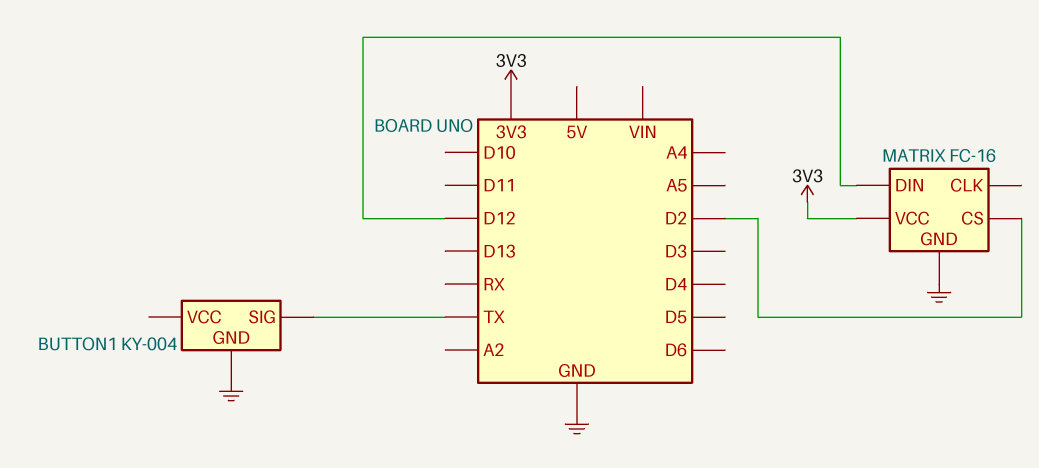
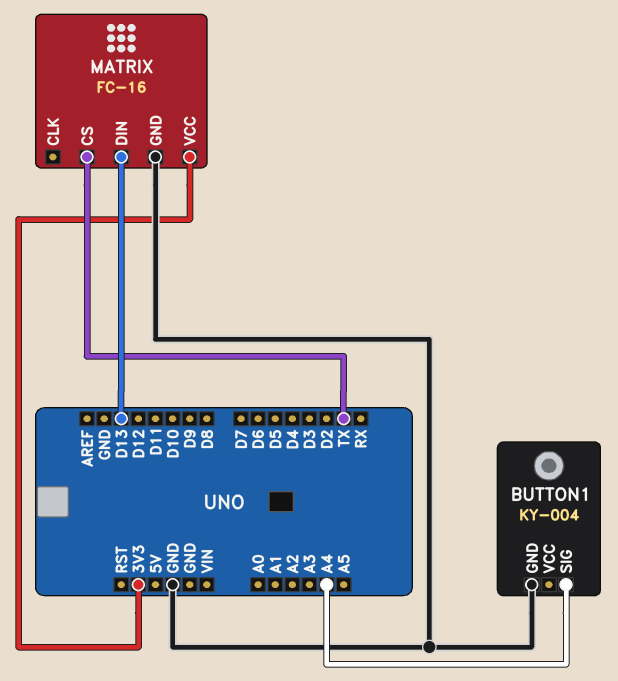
BUTTON1 pin SIG: TX -> A4
MATRIX pin CS: D2 -> TX
MATRIX pin DIN: D12 -> D13

